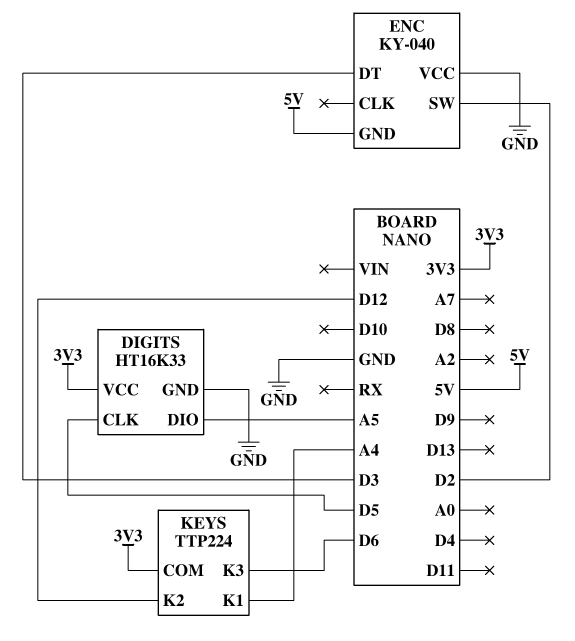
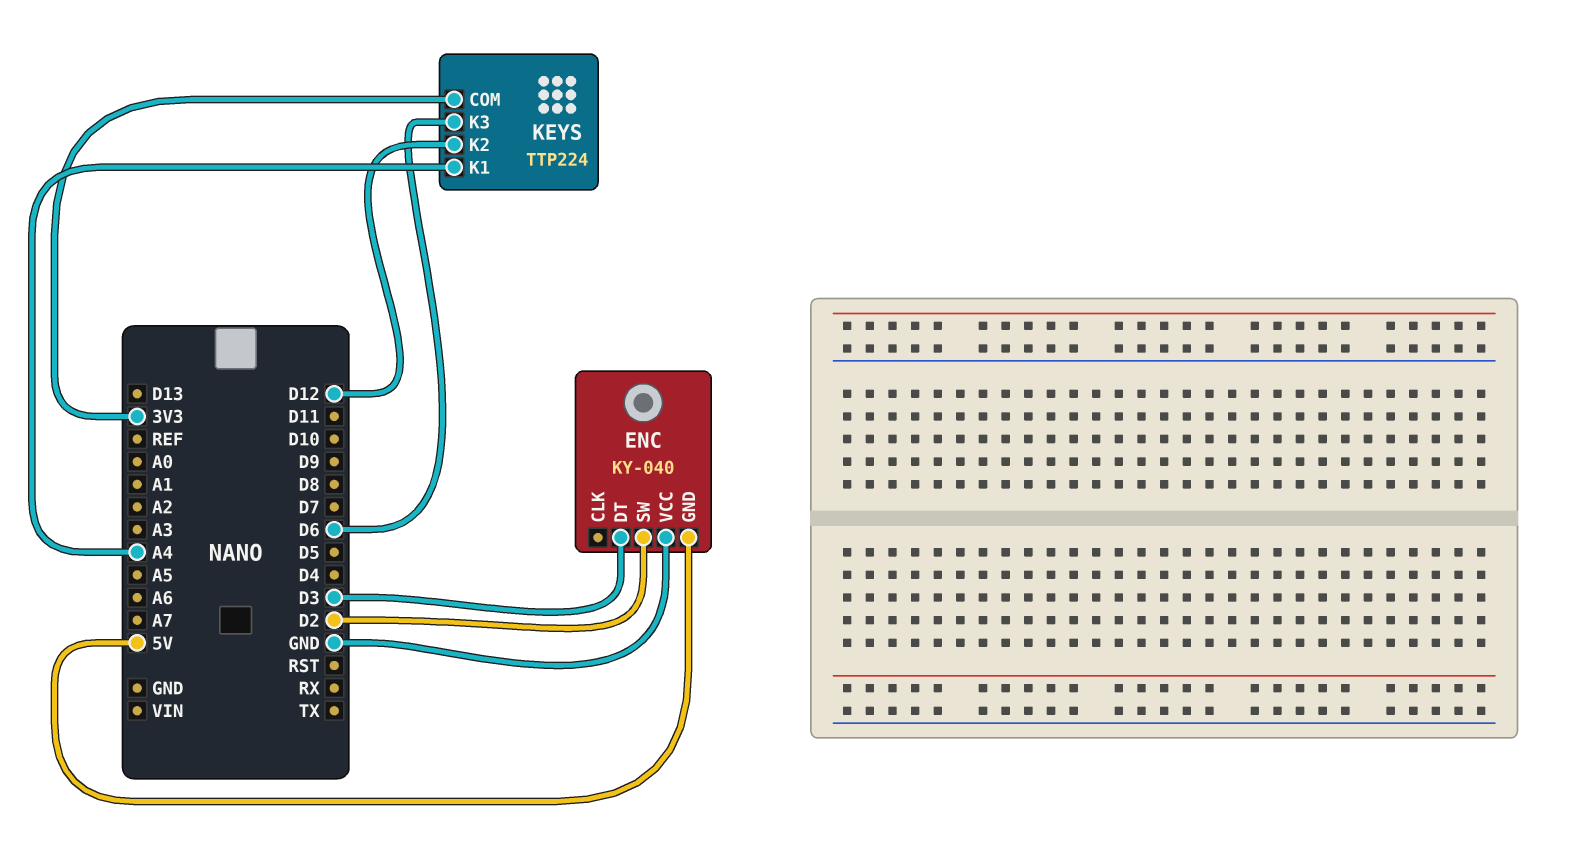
DIGITS: HT16K33 -> none
DIGITS pin CLK: D5 -> none
DIGITS pin DIO: A5 -> none
DIGITS pin GND: GND -> none
DIGITS pin VCC: 3V3 -> none

